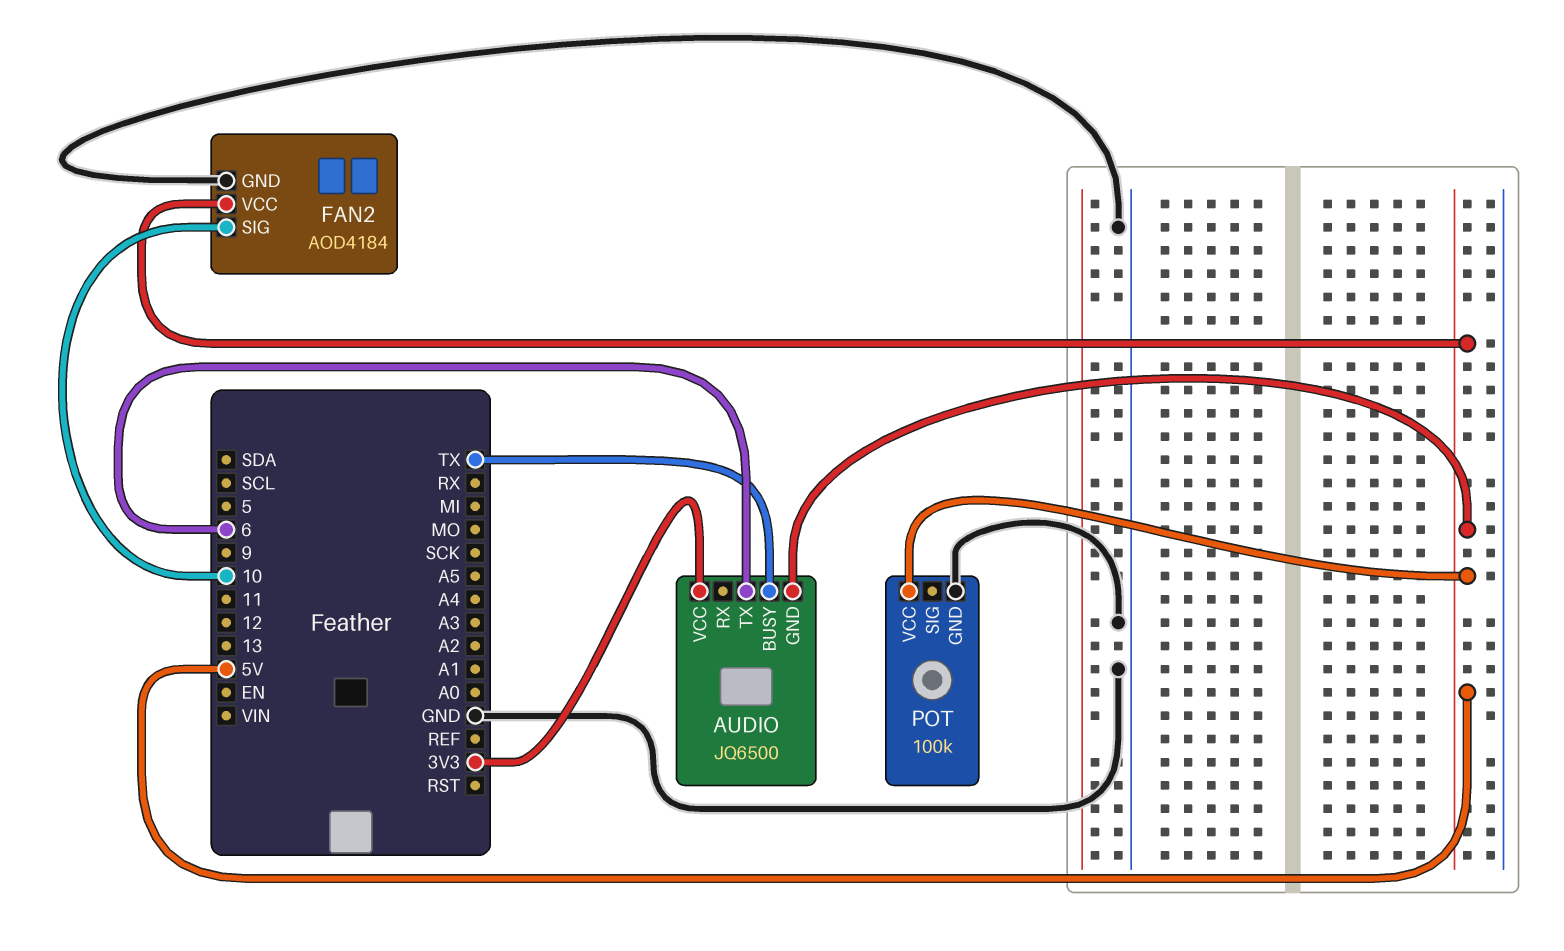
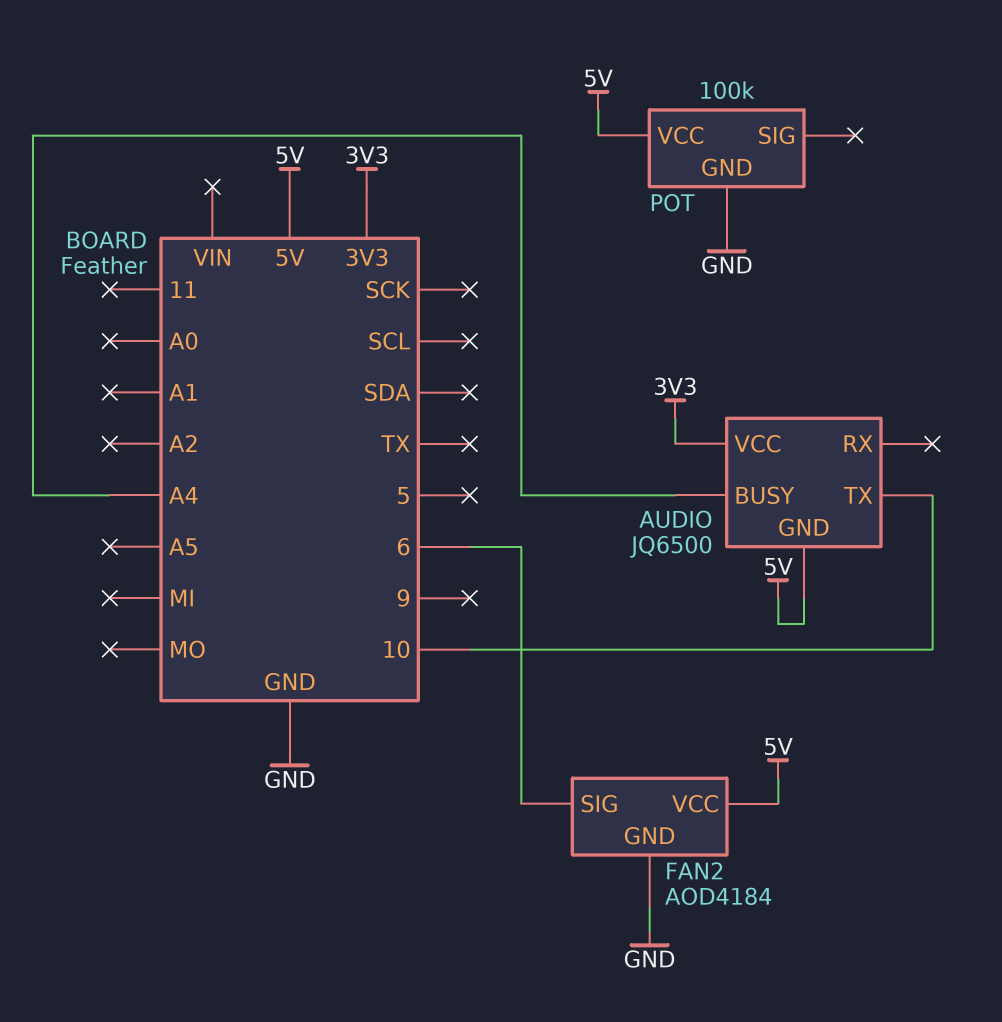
AUDIO pin BUSY: TX -> A4
AUDIO pin TX: 6 -> 10
FAN2 pin SIG: 10 -> 6

